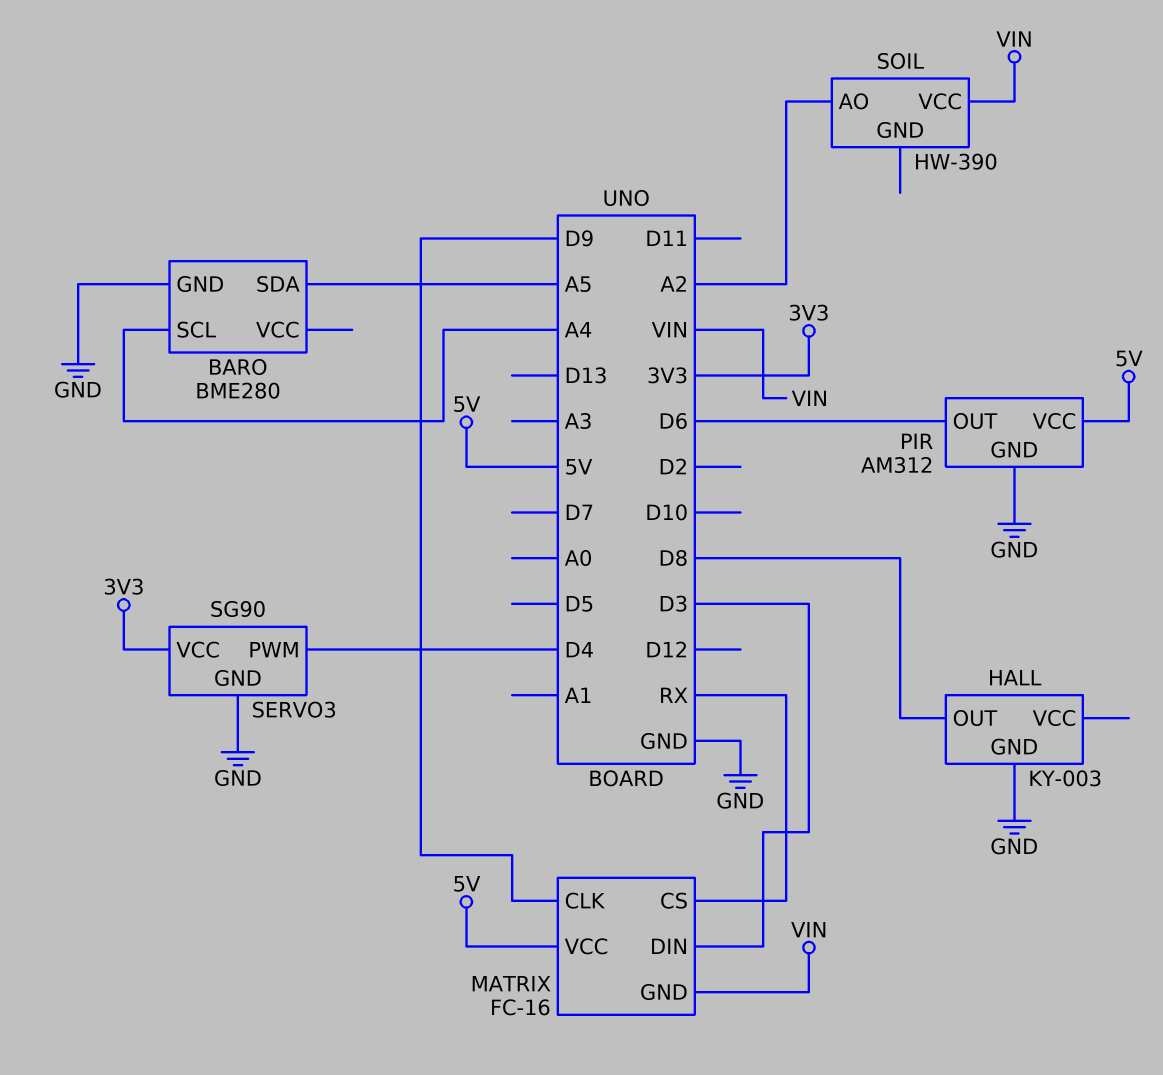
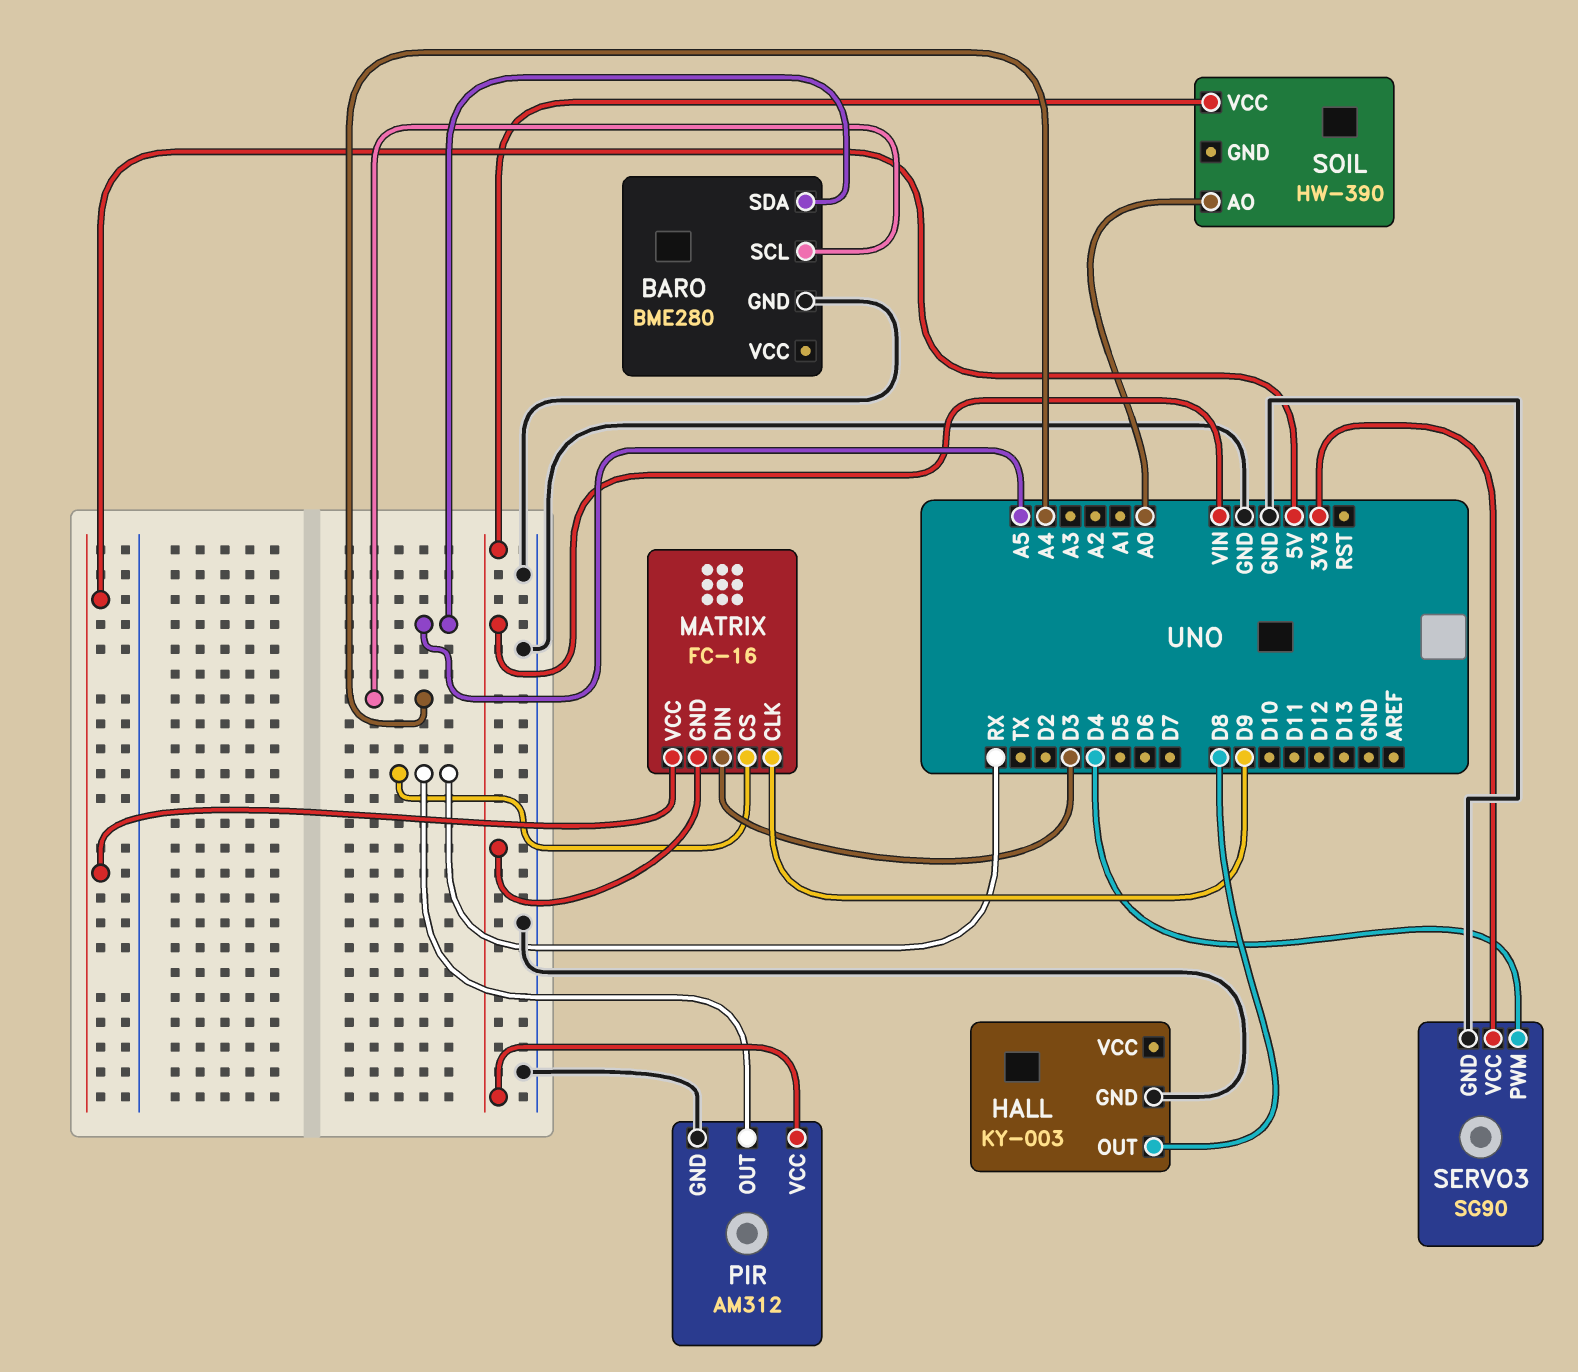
PIR pin OUT: D6 -> RX
PIR pin VCC: 5V -> VIN
SOIL pin AO: A2 -> A0

